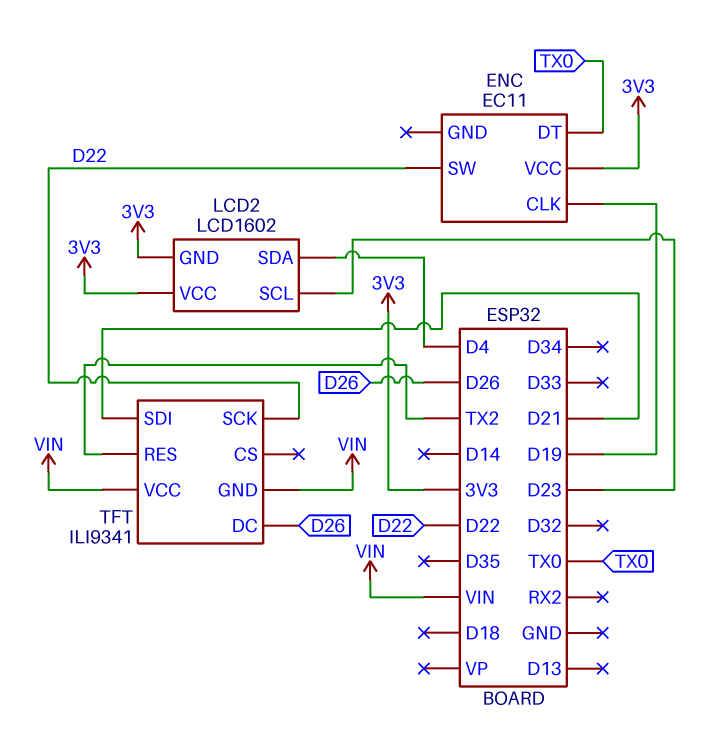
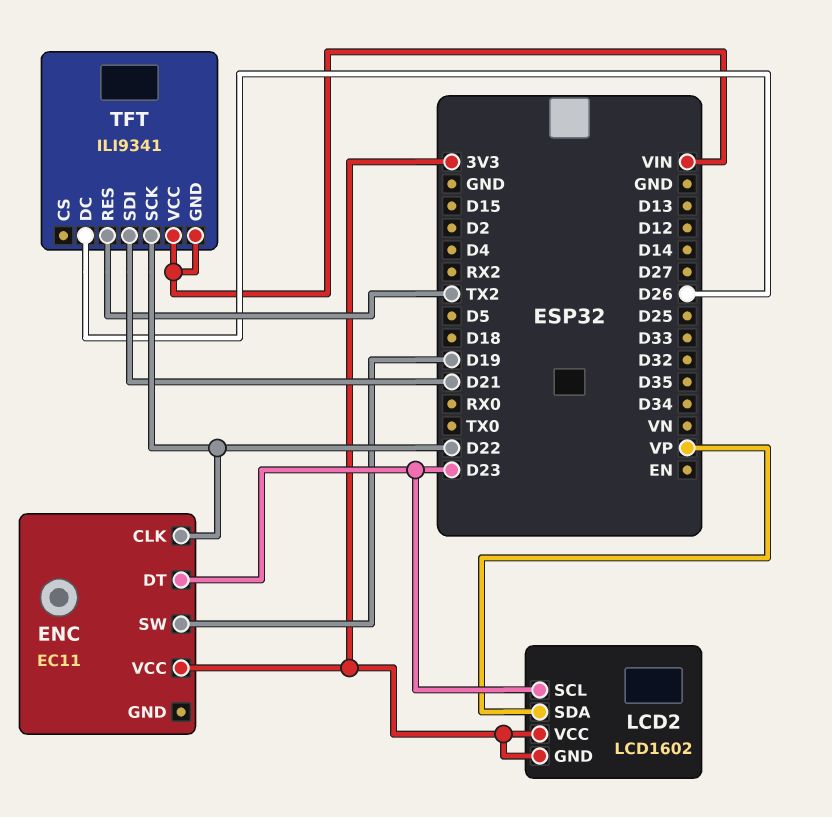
ENC pin CLK: D19 -> D22
ENC pin DT: TX0 -> D23
ENC pin SW: D22 -> D19
LCD2 pin SDA: D4 -> VP

